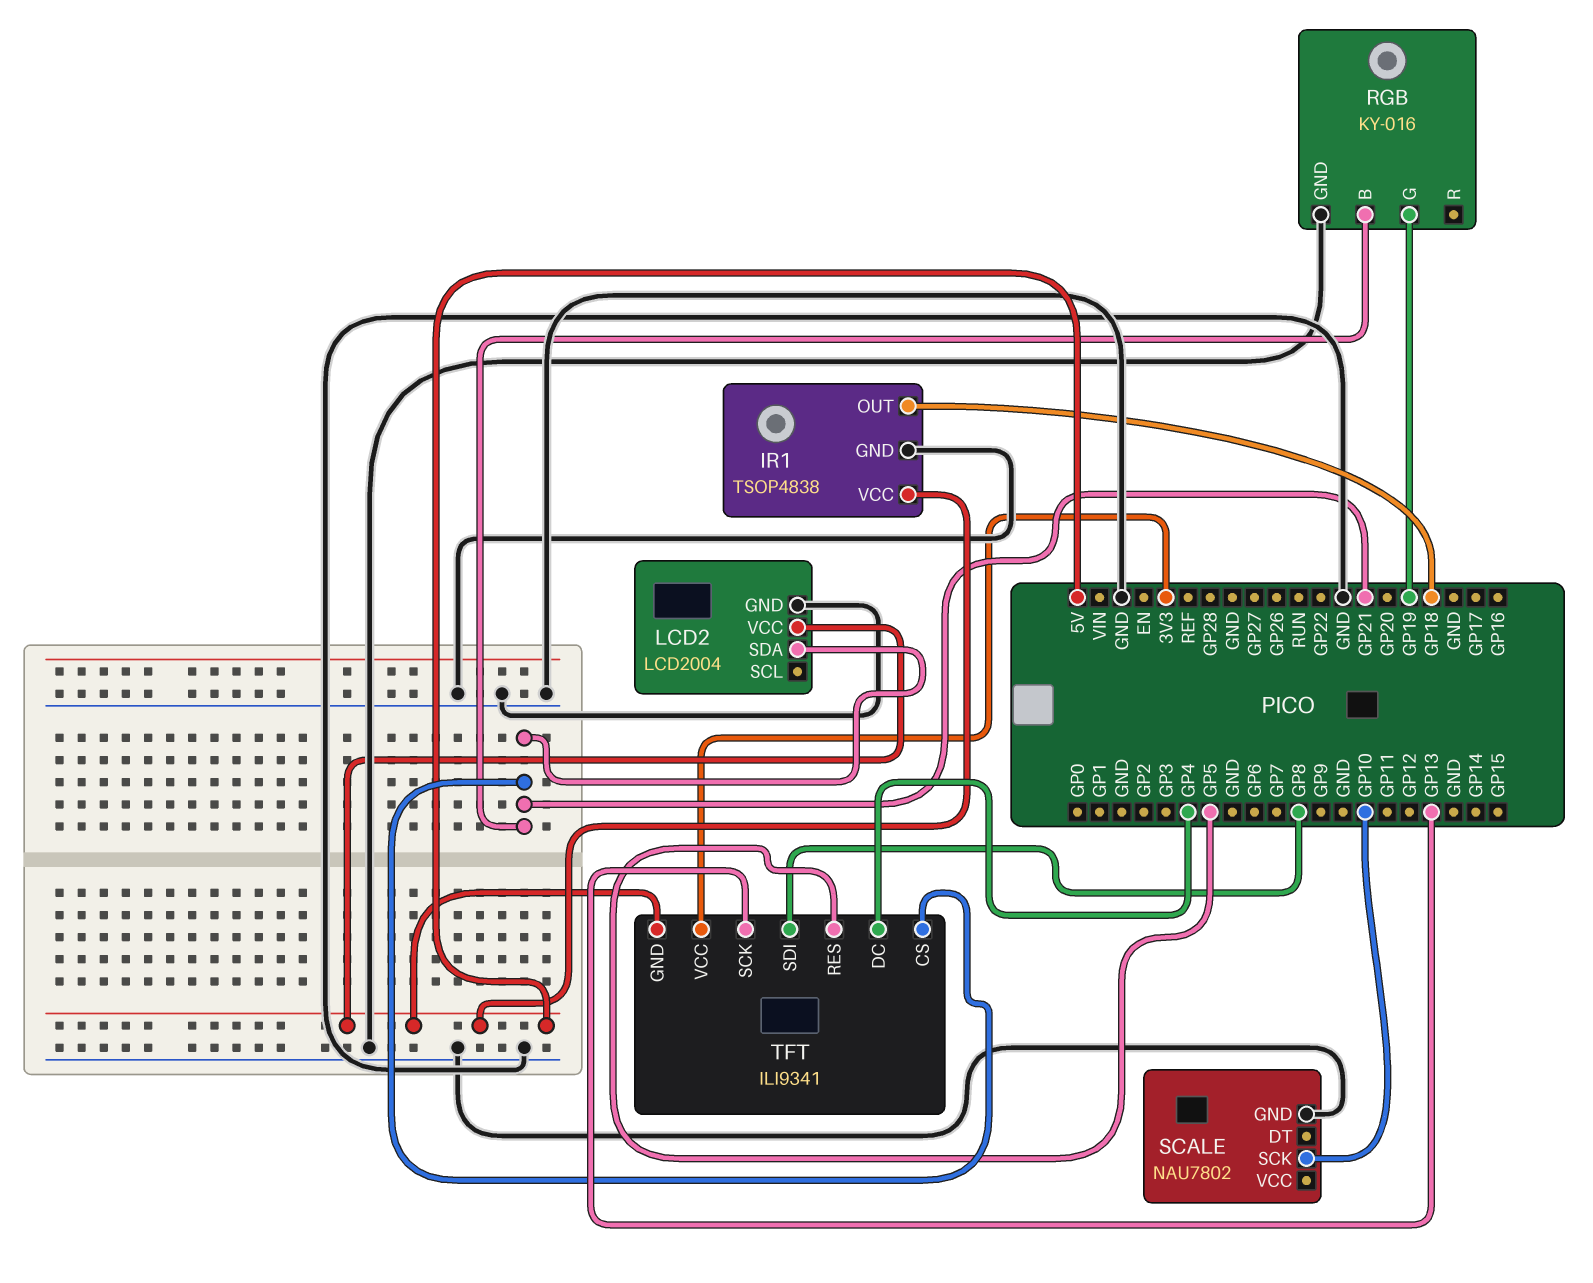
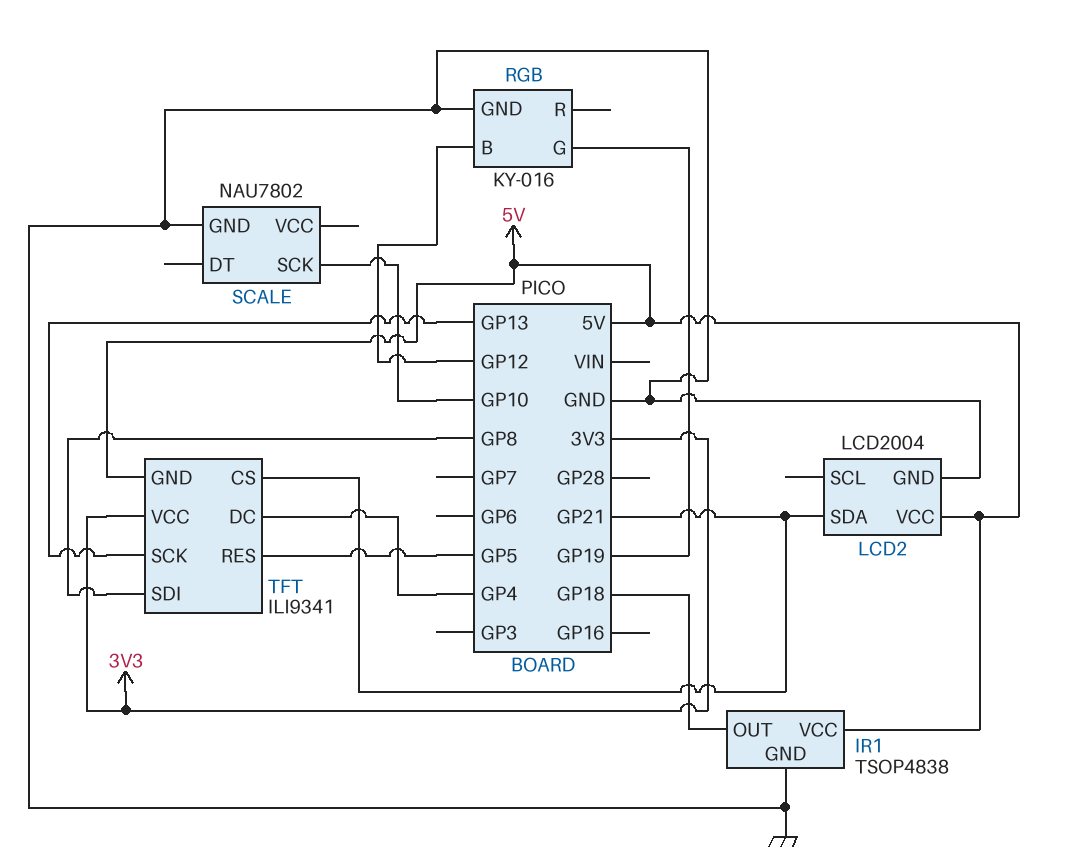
RGB pin B: GP21 -> GP12

